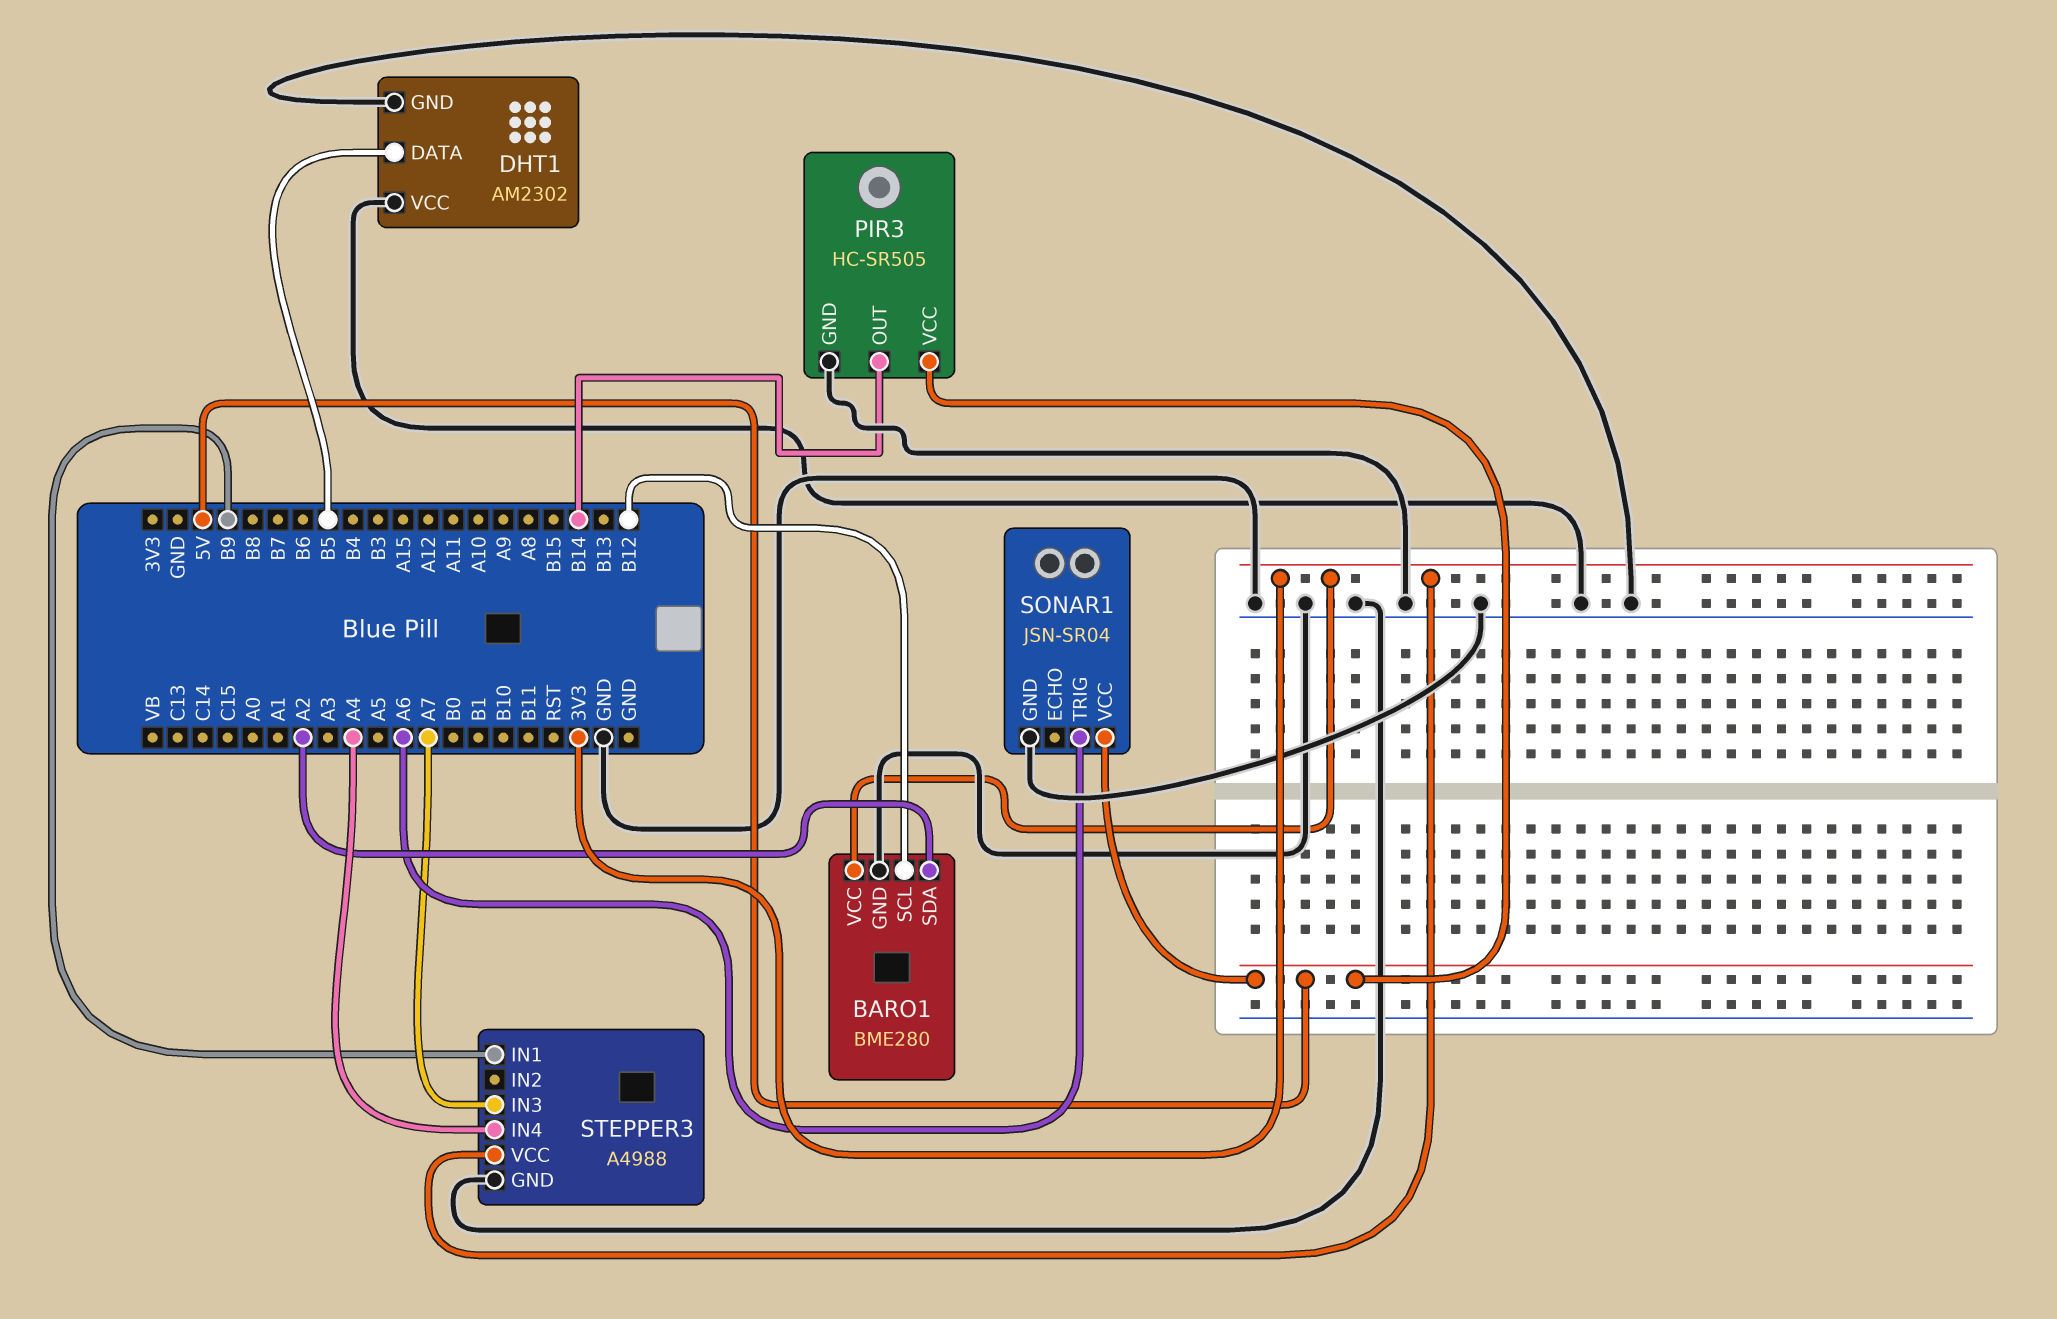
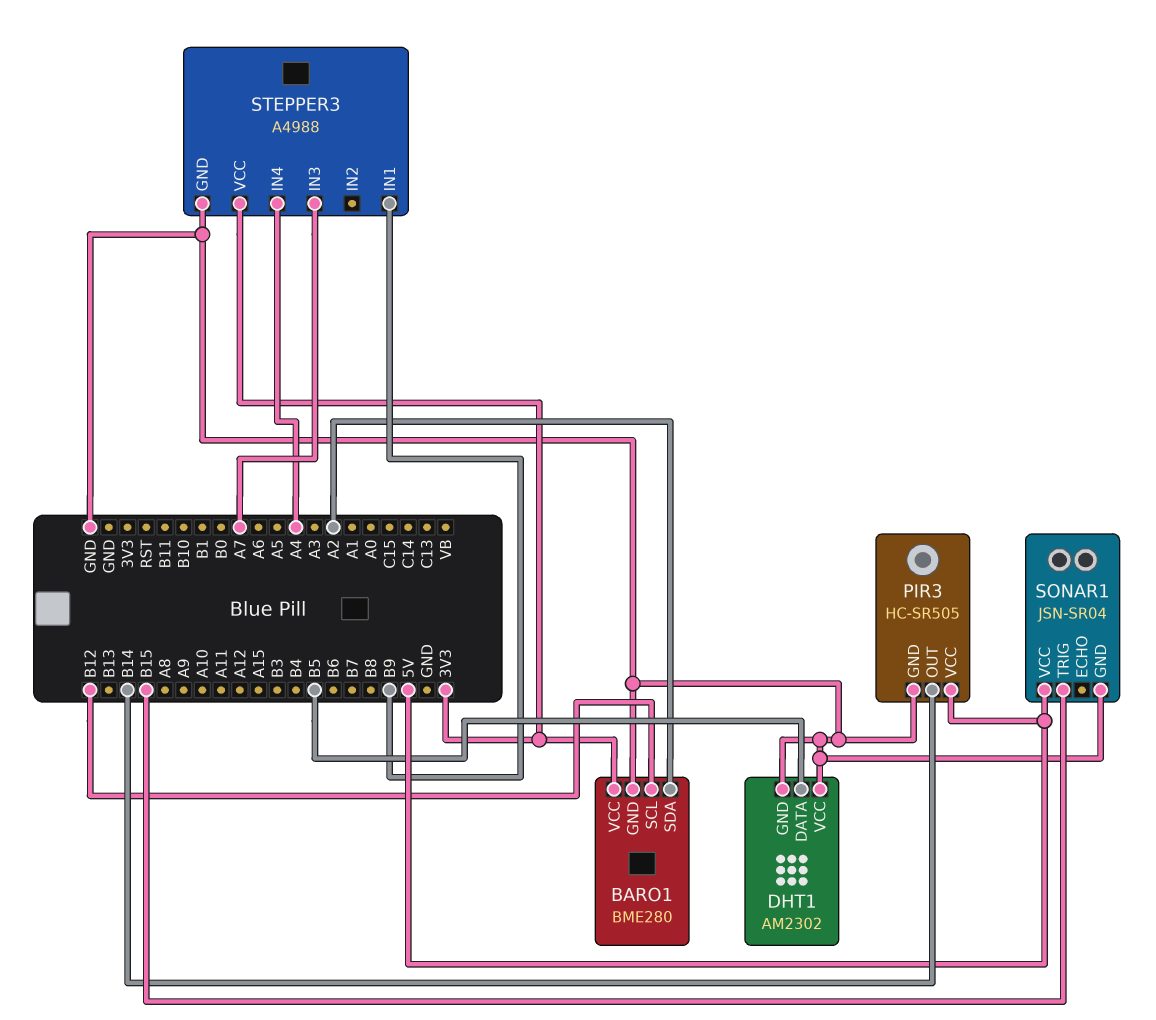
SONAR1 pin TRIG: A6 -> B15

